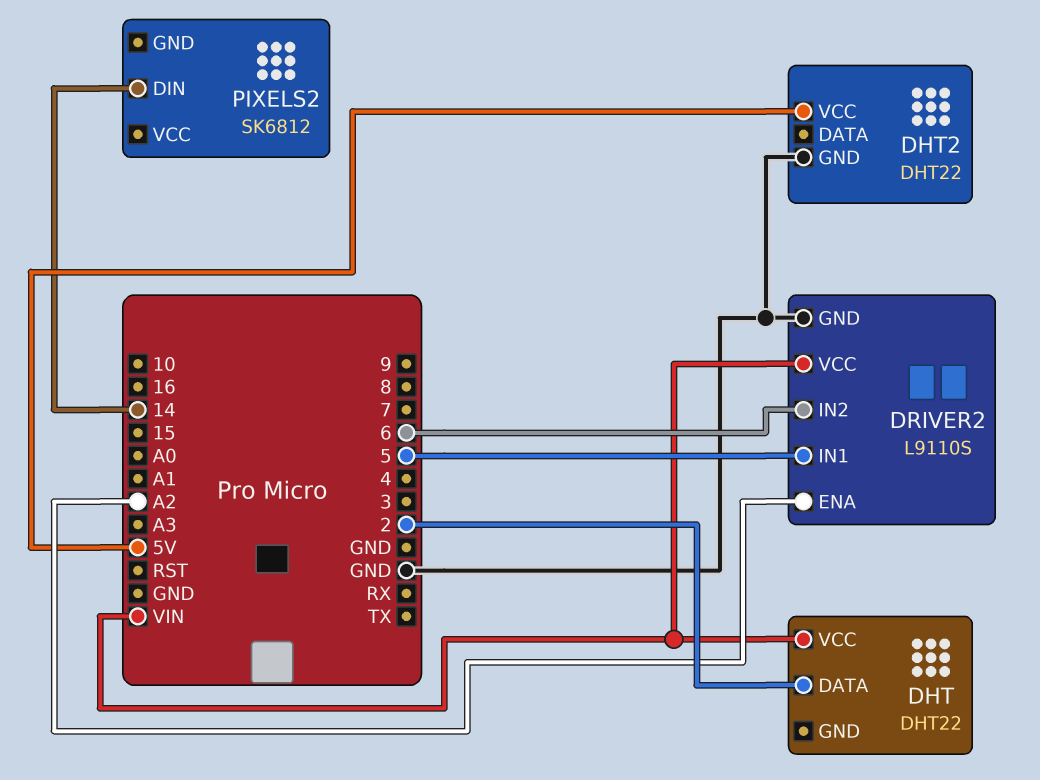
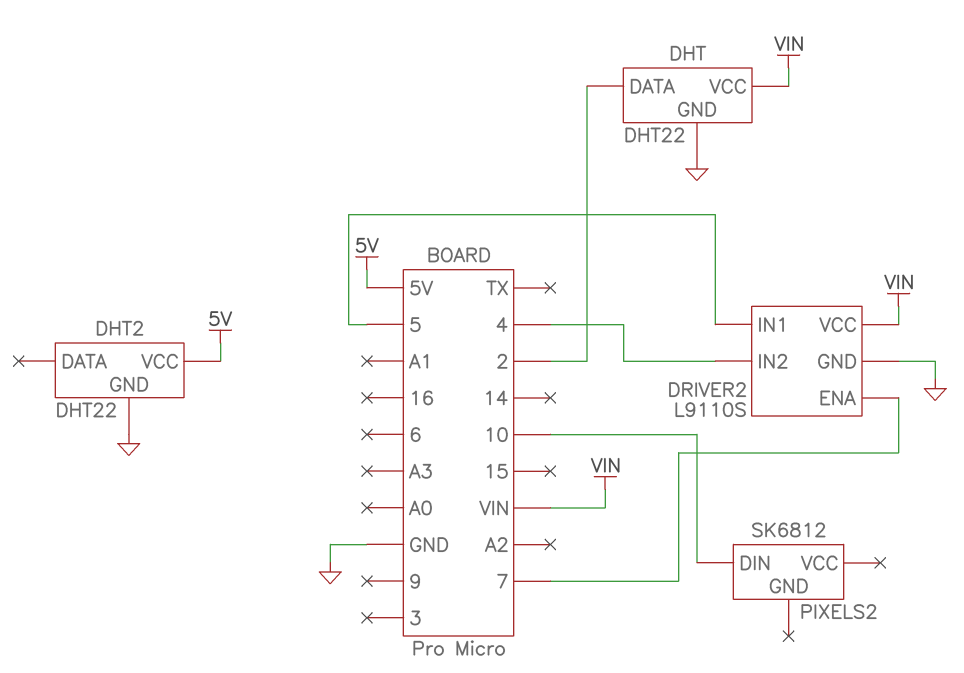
DHT pin GND: none -> GND
DRIVER2 pin ENA: A2 -> 7
DRIVER2 pin IN2: 6 -> 4
PIXELS2 pin DIN: 14 -> 10

